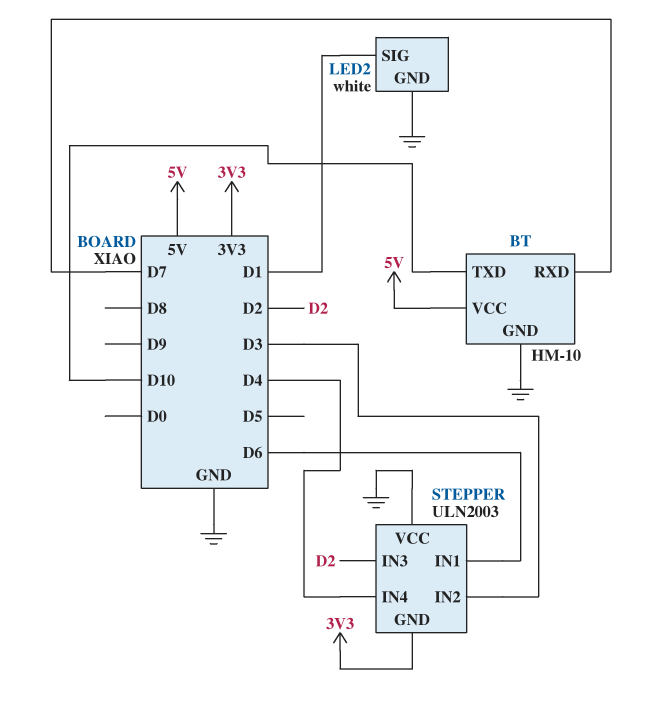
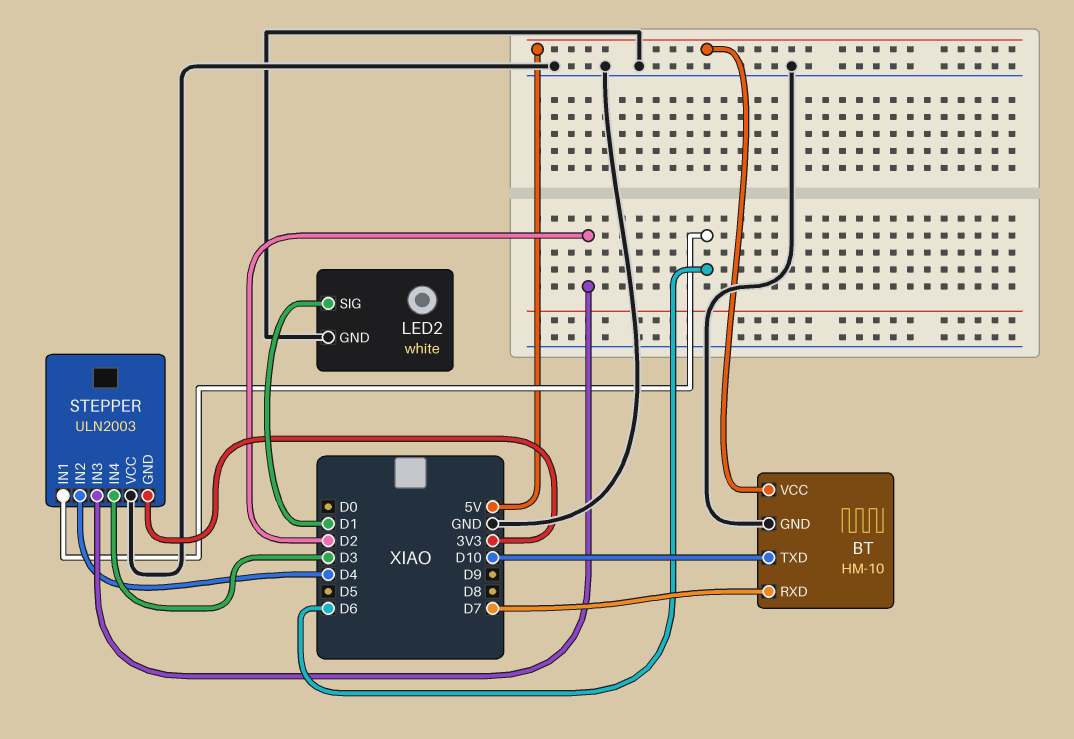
STEPPER pin IN2: D3 -> D4
STEPPER pin IN4: D4 -> D3

